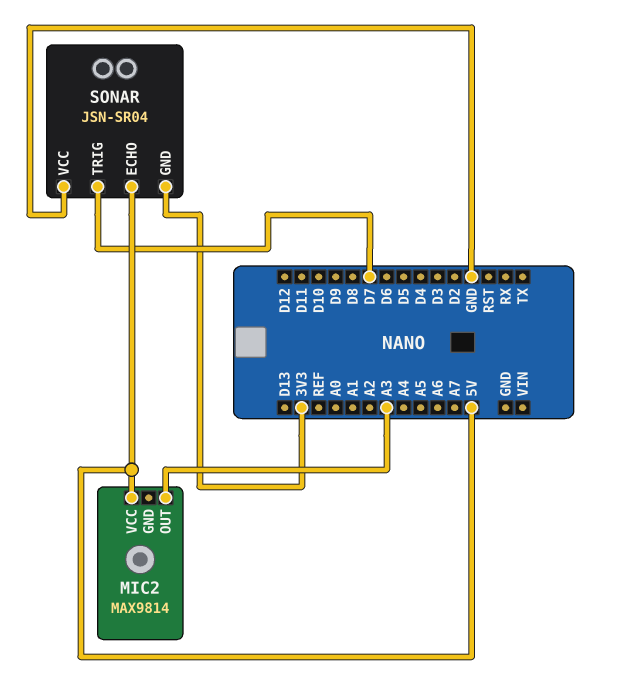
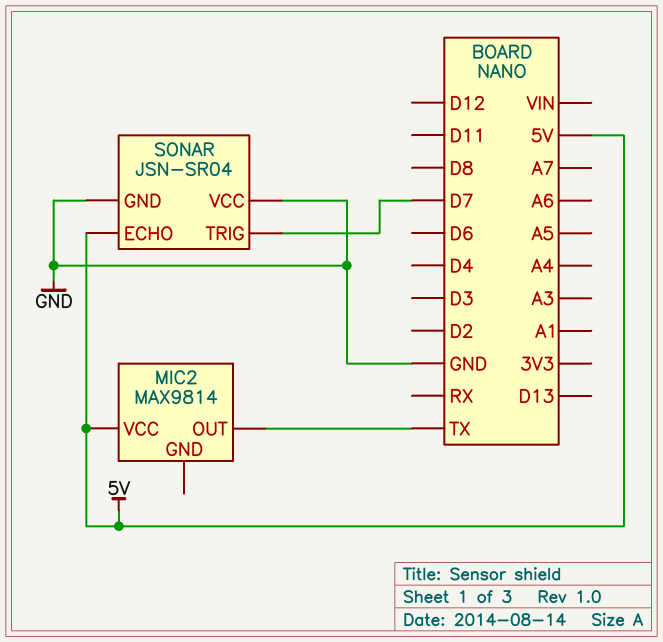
MIC2 pin OUT: A3 -> TX
SONAR pin GND: 3V3 -> GND

